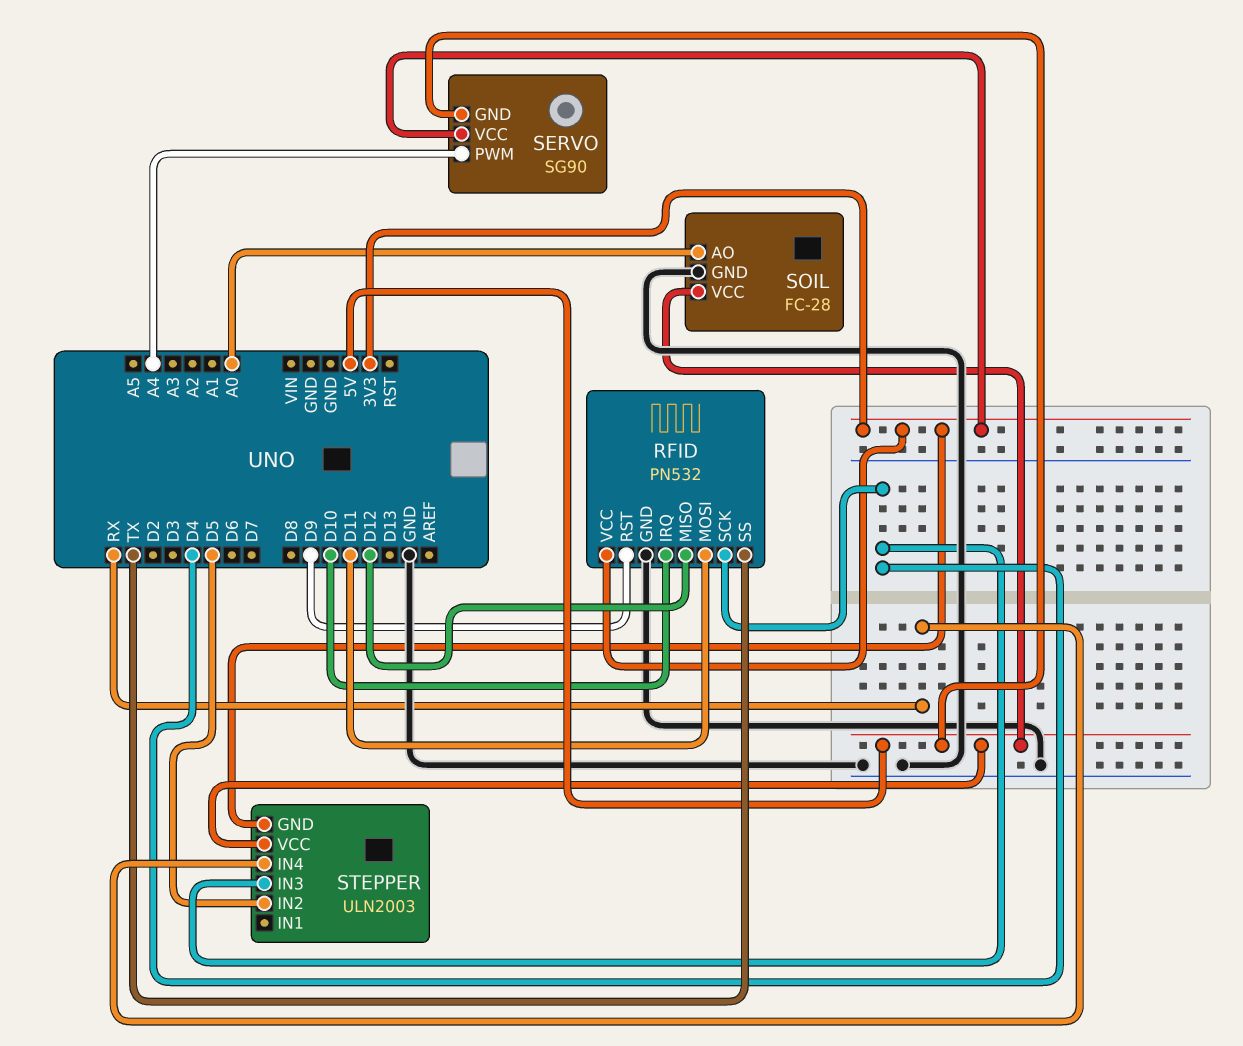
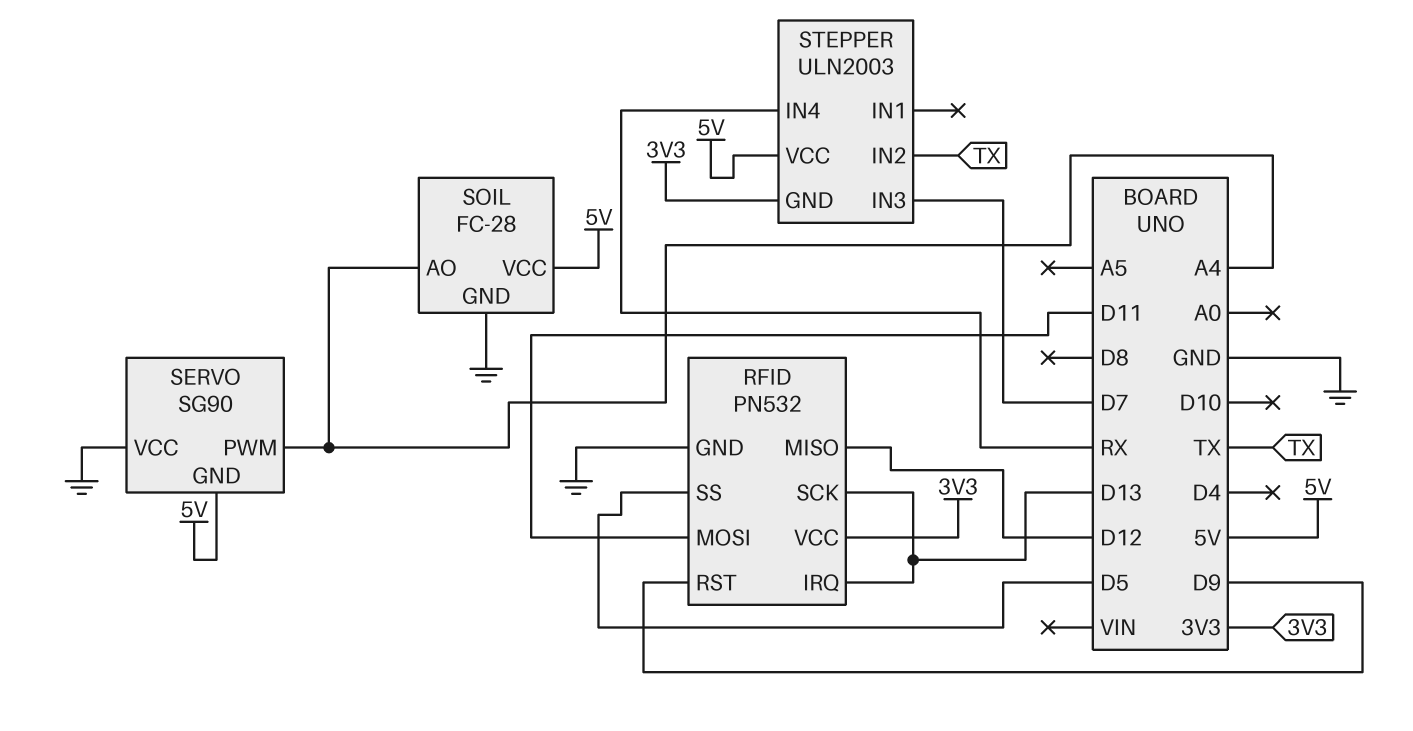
RFID pin IRQ: D10 -> D13
RFID pin SCK: D4 -> D13
RFID pin SS: TX -> D5
SERVO pin VCC: 3V3 -> GND
SOIL pin AO: A0 -> A4
STEPPER pin IN2: D5 -> TX
STEPPER pin IN3: D4 -> D7

